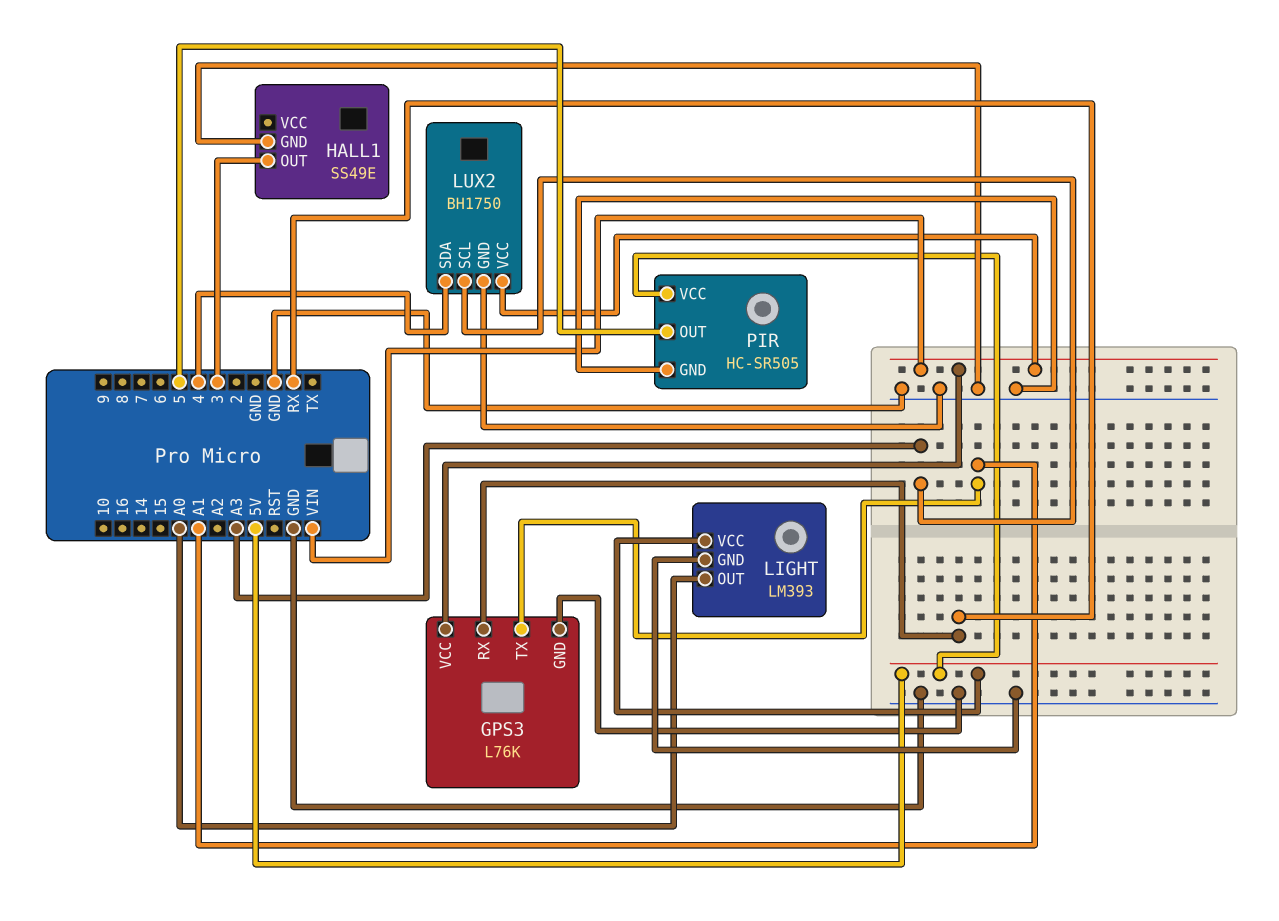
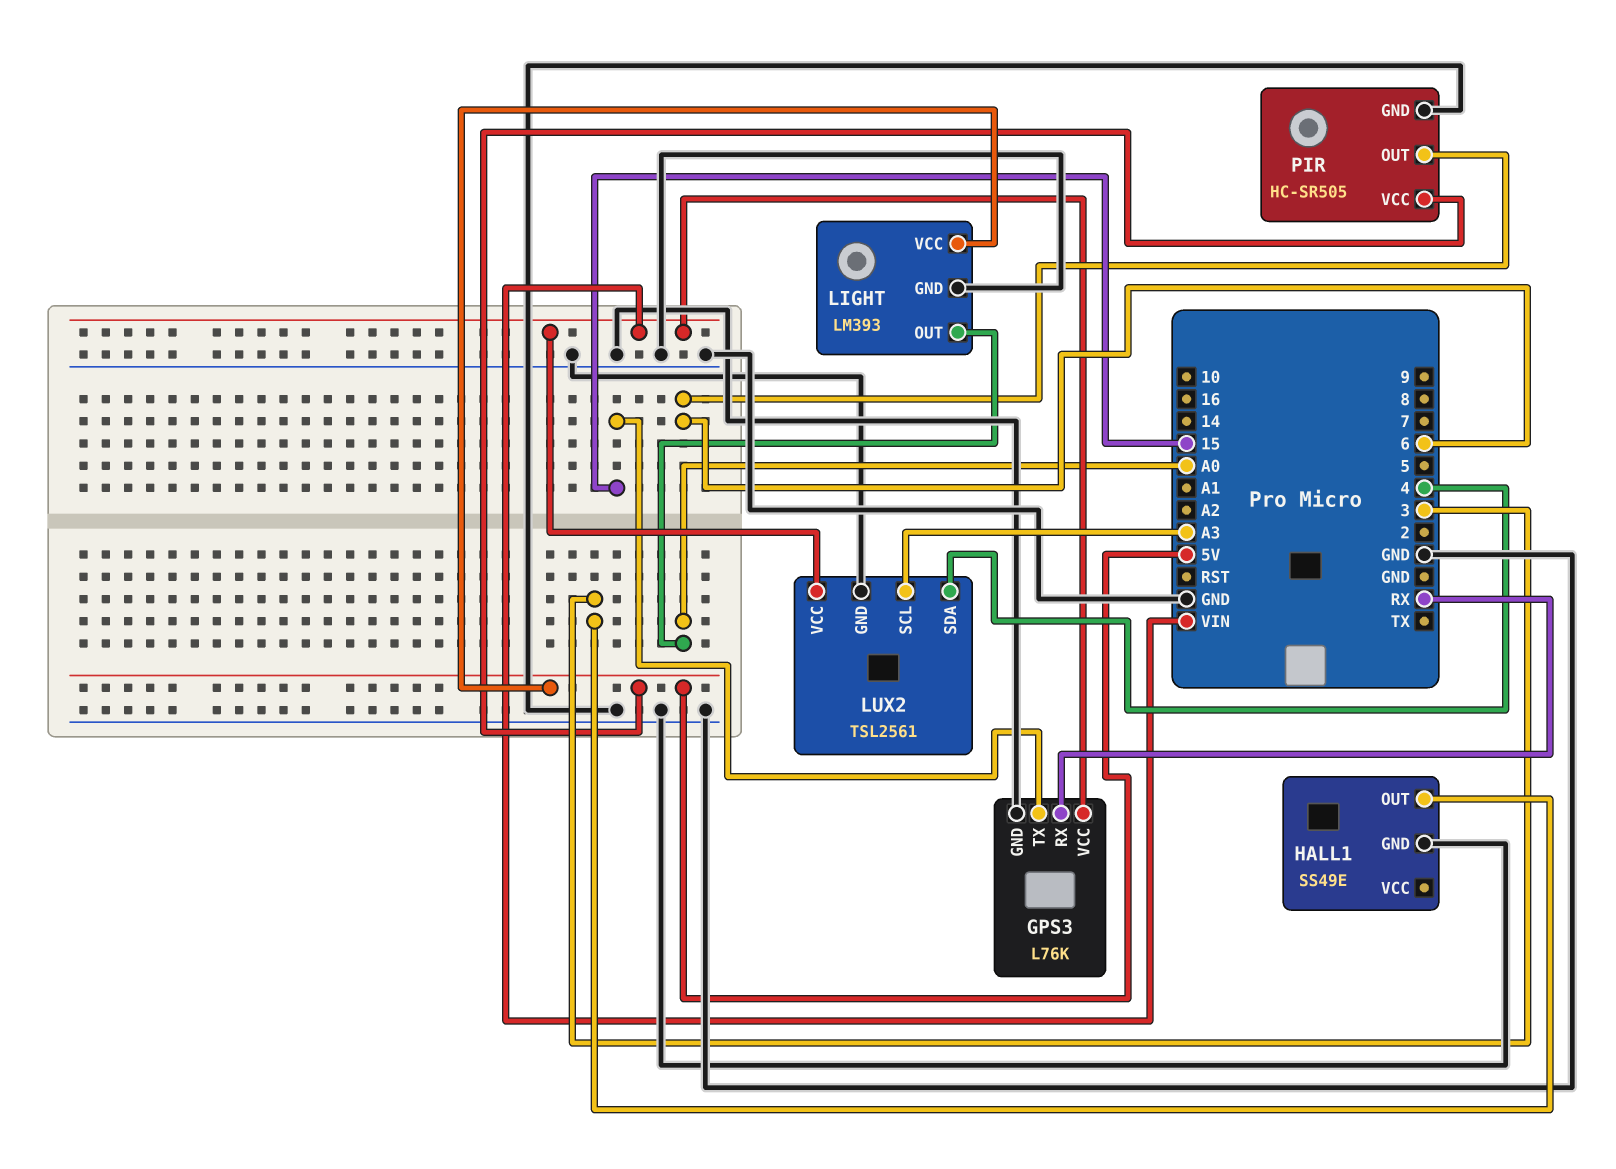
GPS3 pin TX: A1 -> 15
LUX2: BH1750 -> TSL2561
PIR pin OUT: 5 -> 6

